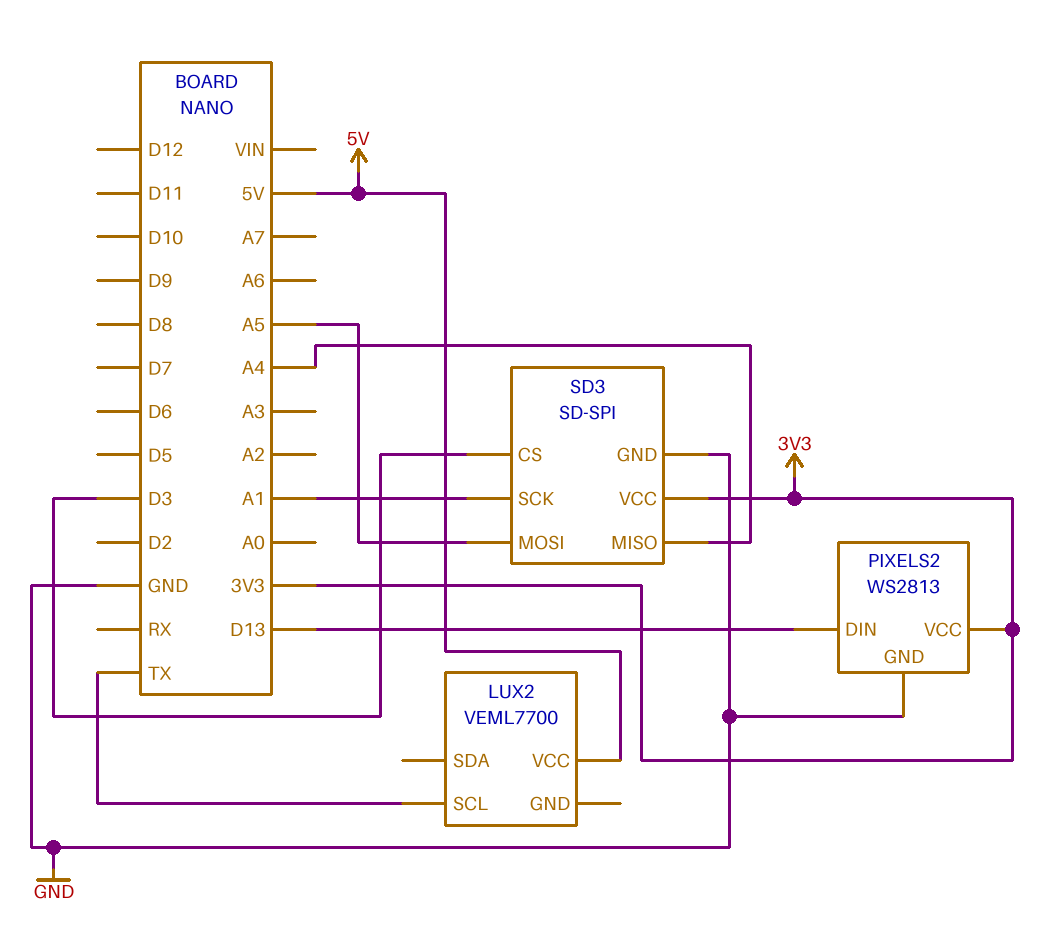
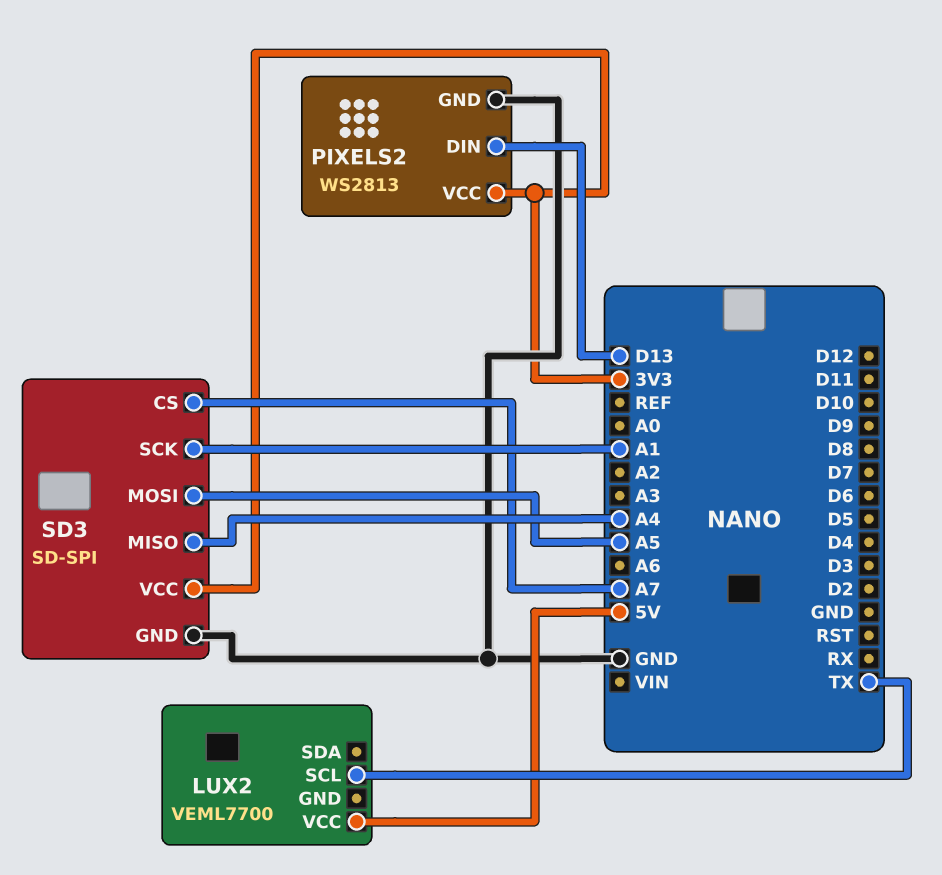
SD3 pin CS: D3 -> A7

